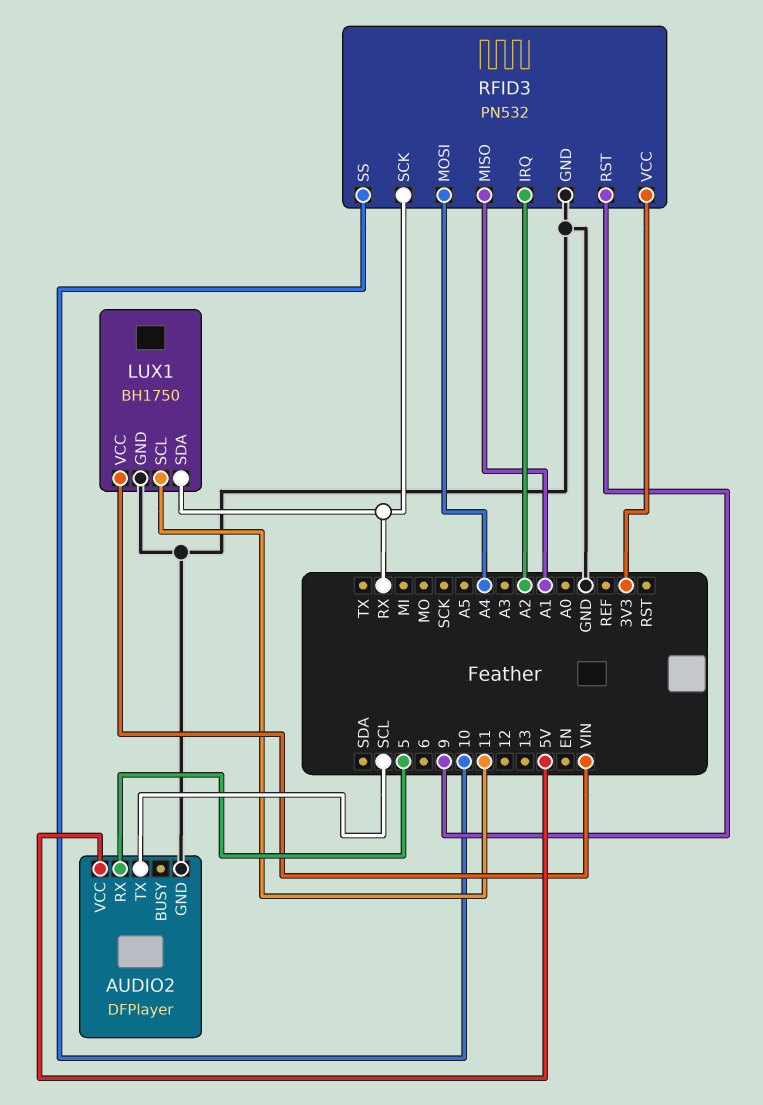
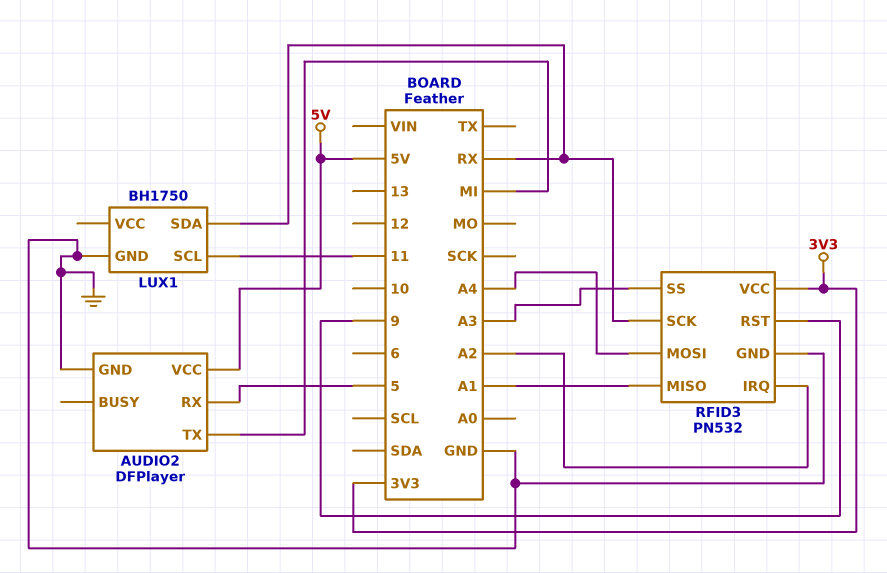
AUDIO2 pin TX: SCL -> MI
LUX1 pin VCC: VIN -> none
RFID3 pin SS: 10 -> A3

